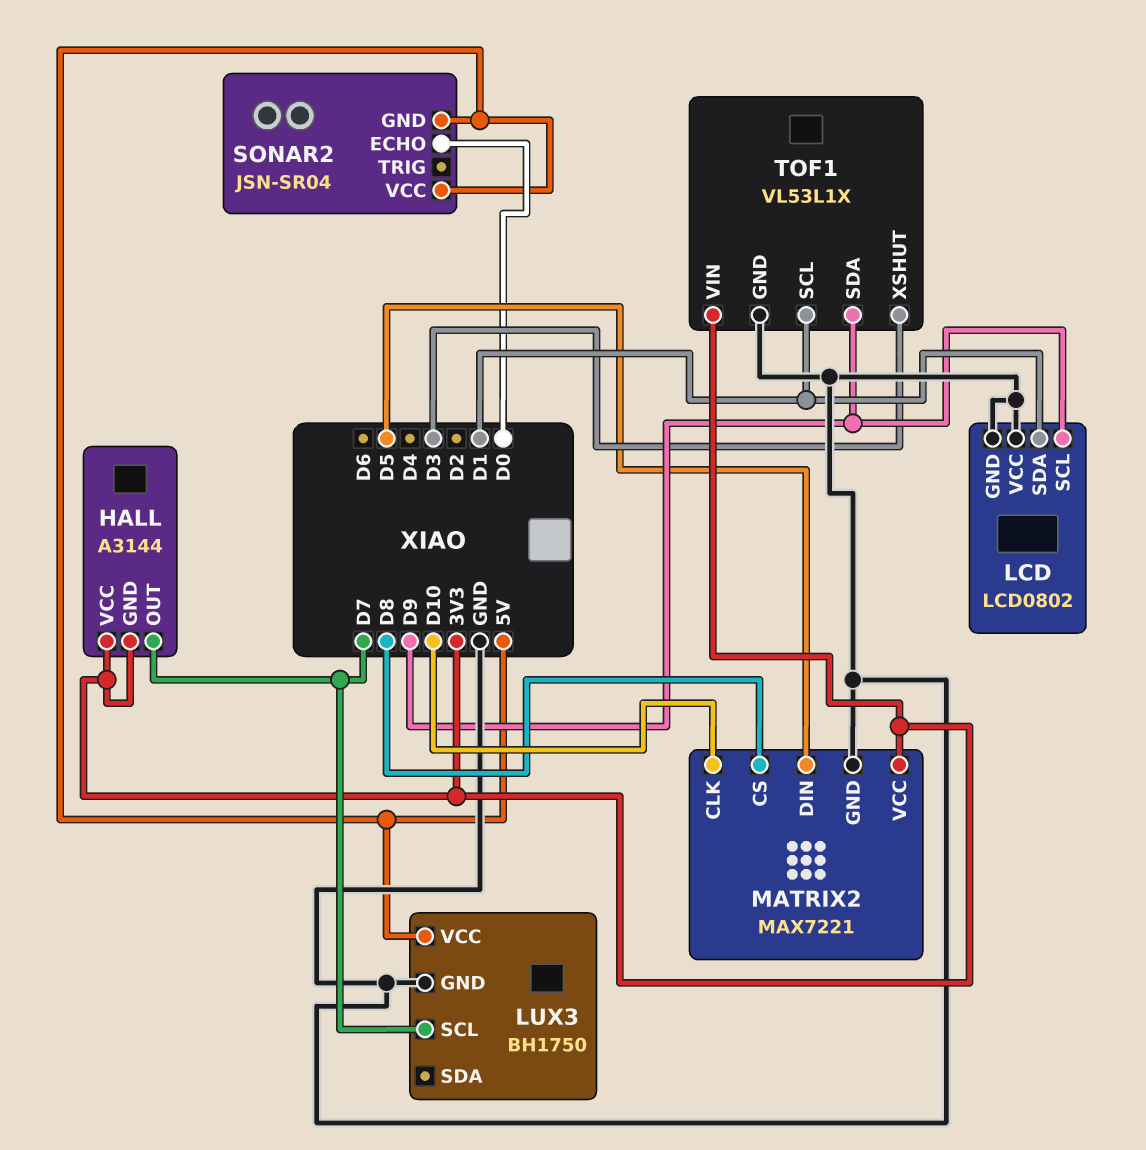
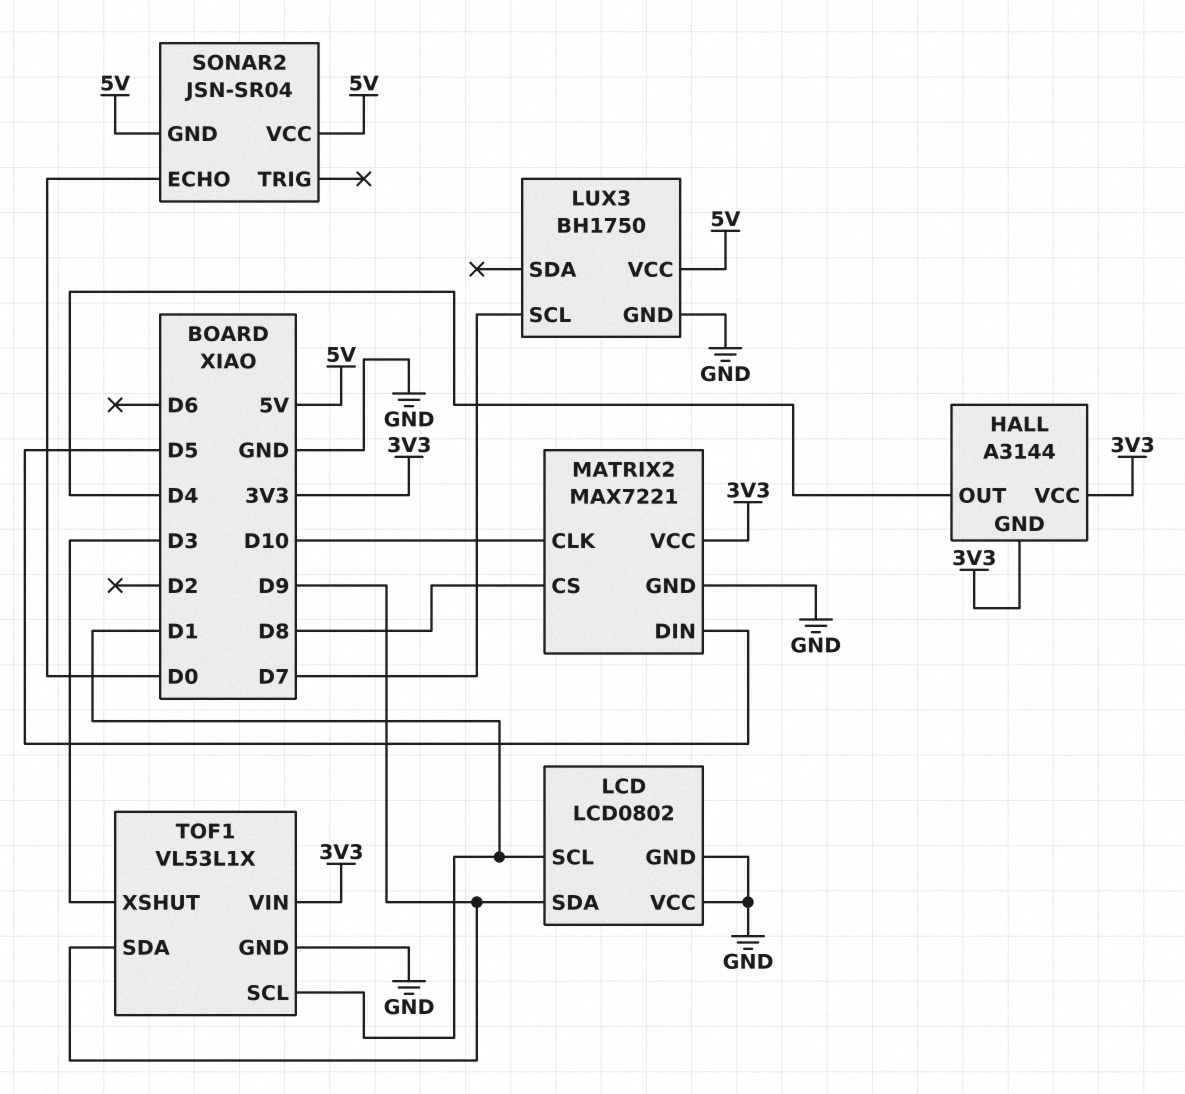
HALL pin OUT: D7 -> D4
LCD pin SCL: D9 -> D1
LCD pin SDA: D1 -> D9

